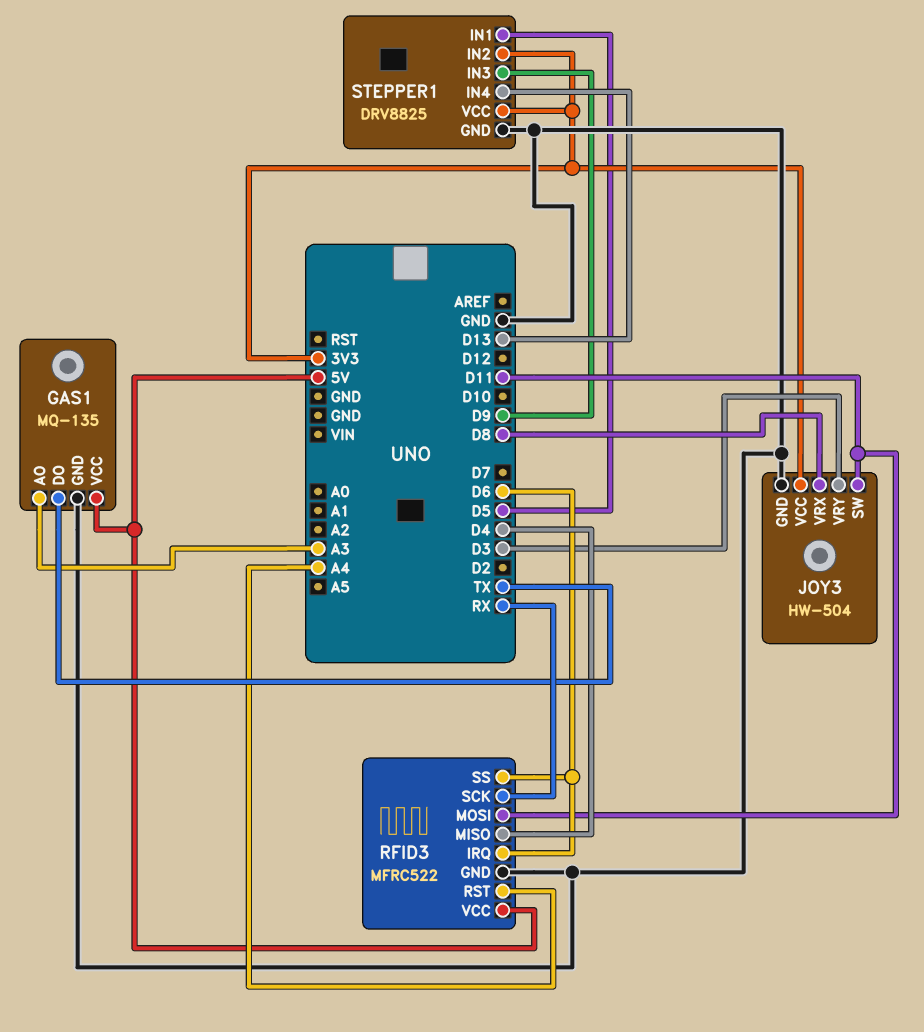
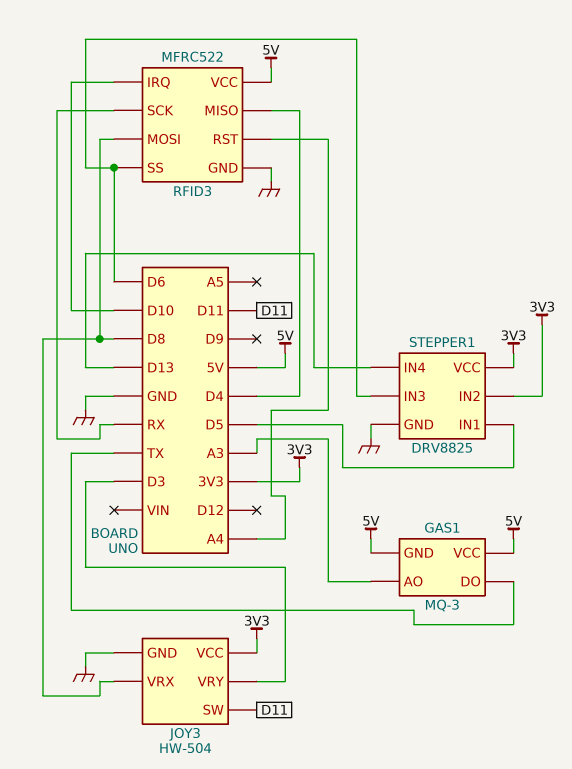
GAS1: MQ-135 -> MQ-3
GAS1 pin GND: GND -> 5V
RFID3 pin IRQ: D6 -> D10
RFID3 pin MOSI: D11 -> D8
STEPPER1 pin IN3: D9 -> D6

